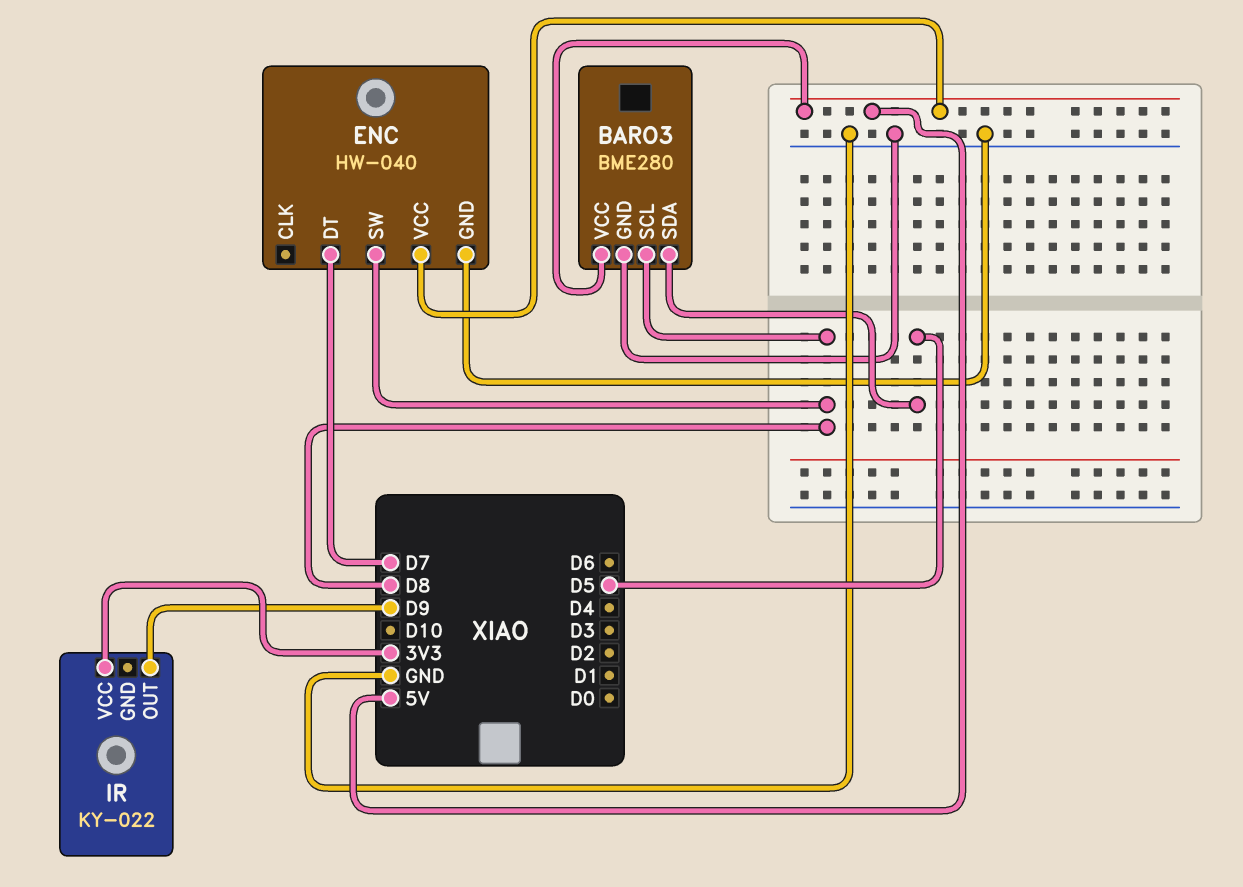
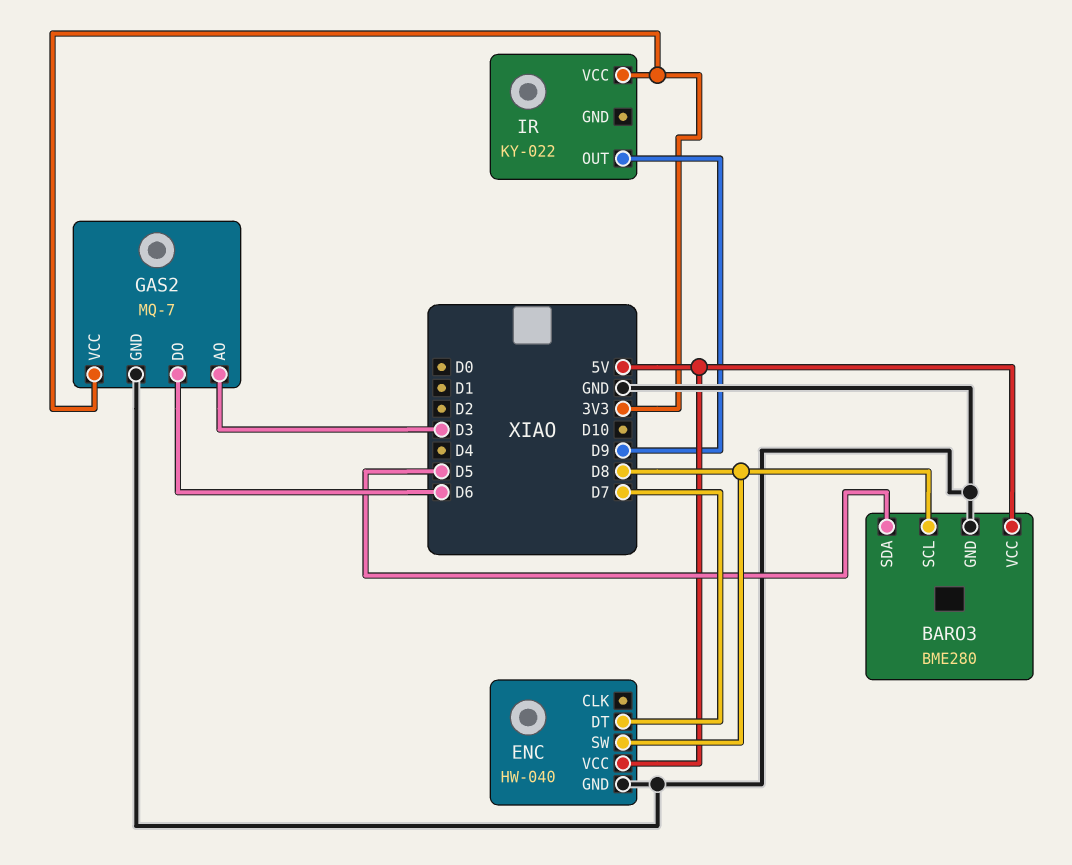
GAS2: none -> MQ-7
GAS2 pin AO: none -> D3
GAS2 pin DO: none -> D6
GAS2 pin GND: none -> GND
GAS2 pin VCC: none -> 3V3

